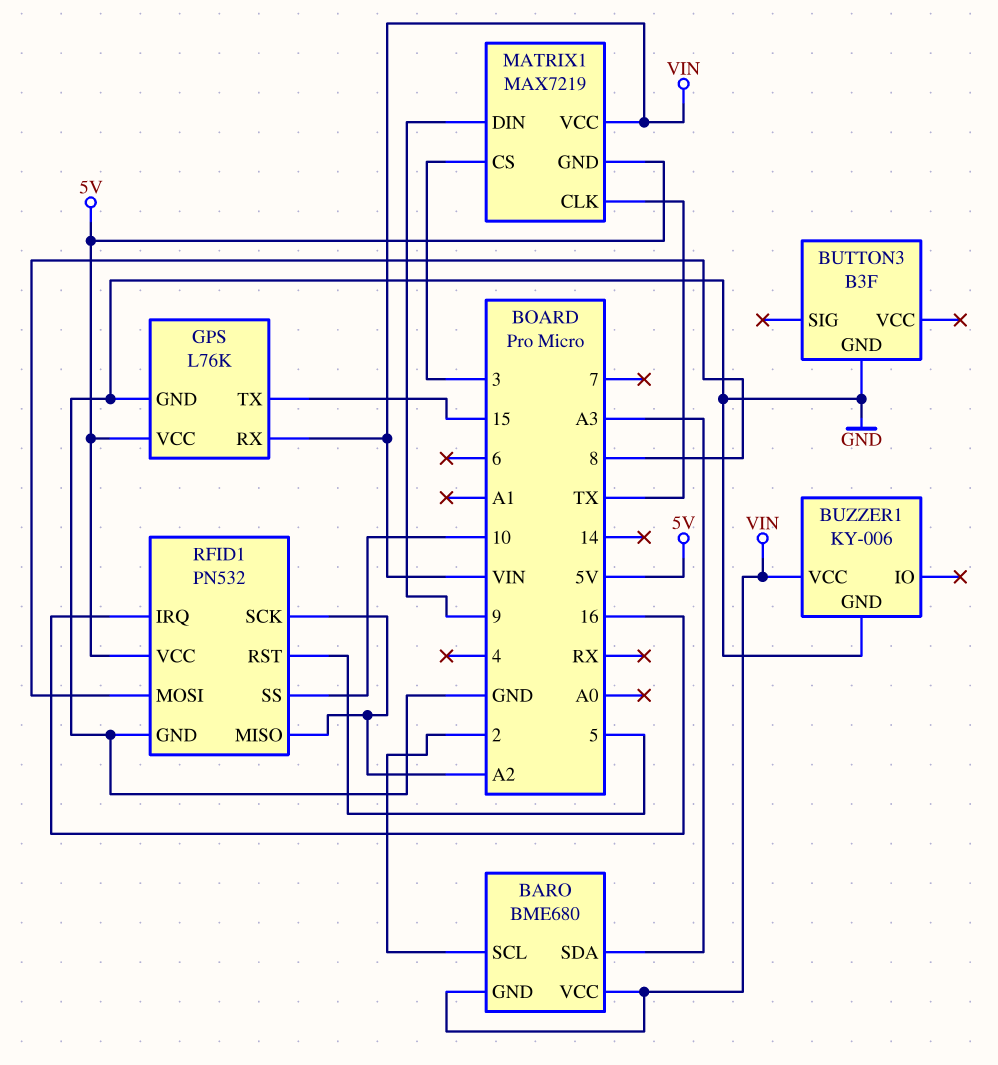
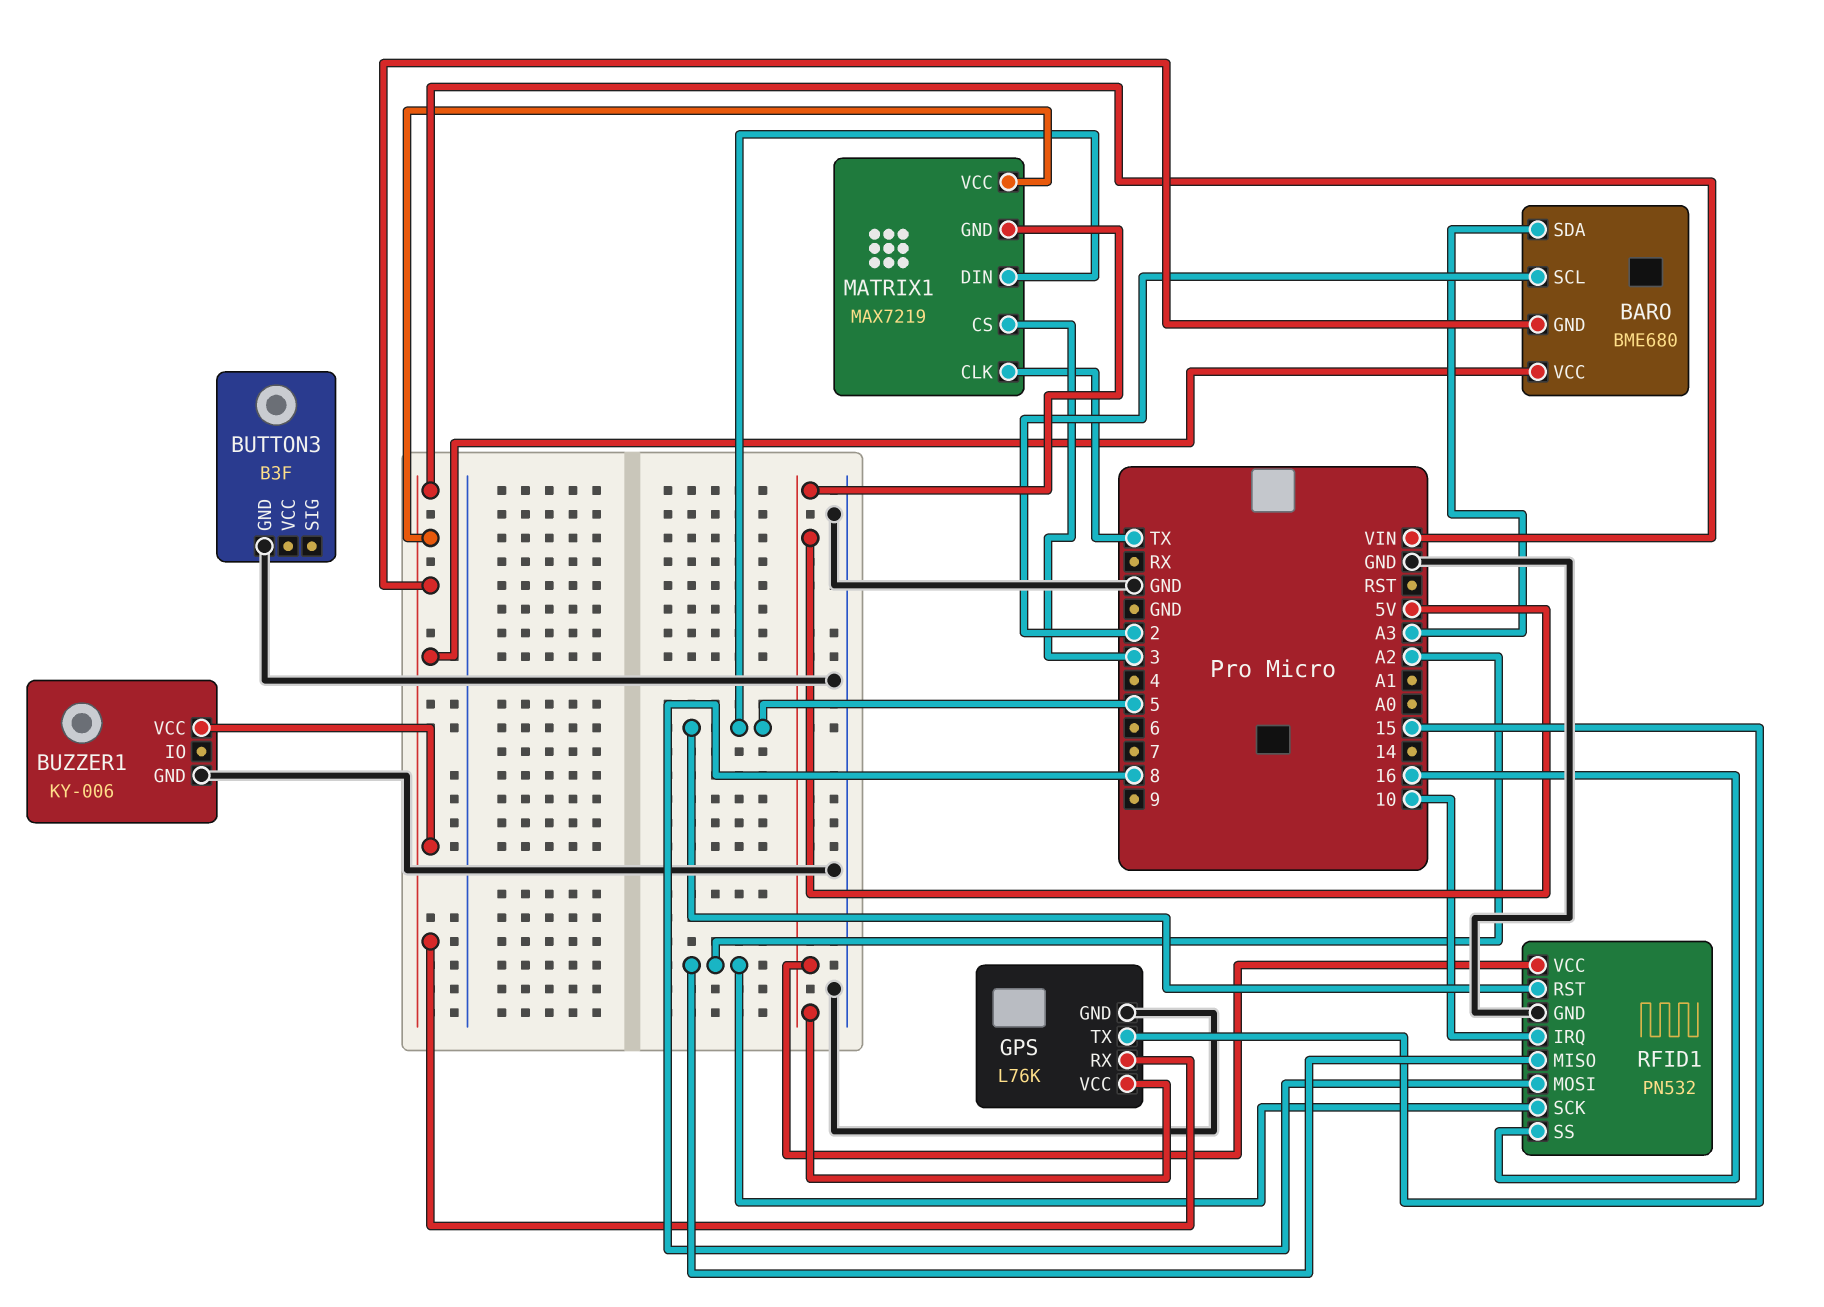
MATRIX1 pin DIN: 9 -> 5
RFID1 pin IRQ: 16 -> 10
RFID1 pin SS: 10 -> 16

